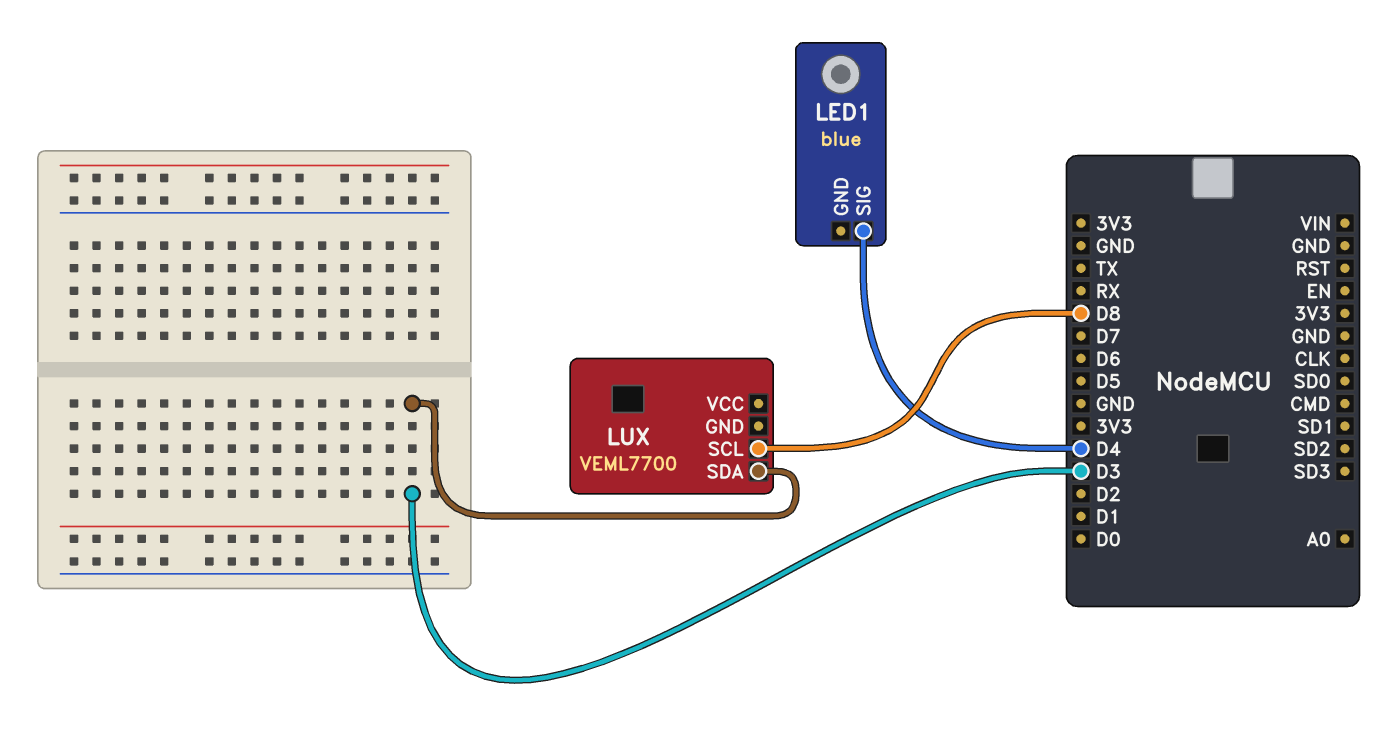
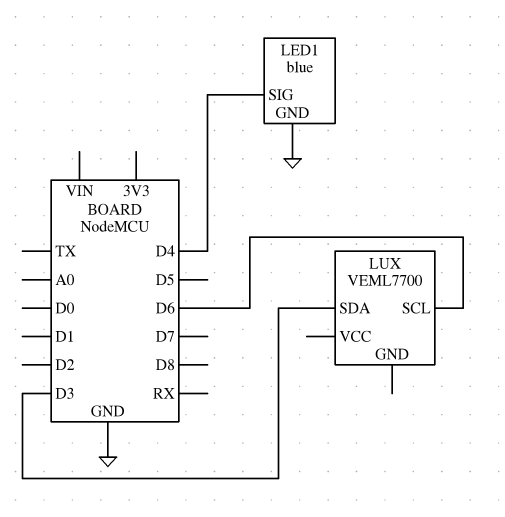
LED1 pin GND: none -> GND
LUX pin SCL: D8 -> D6

